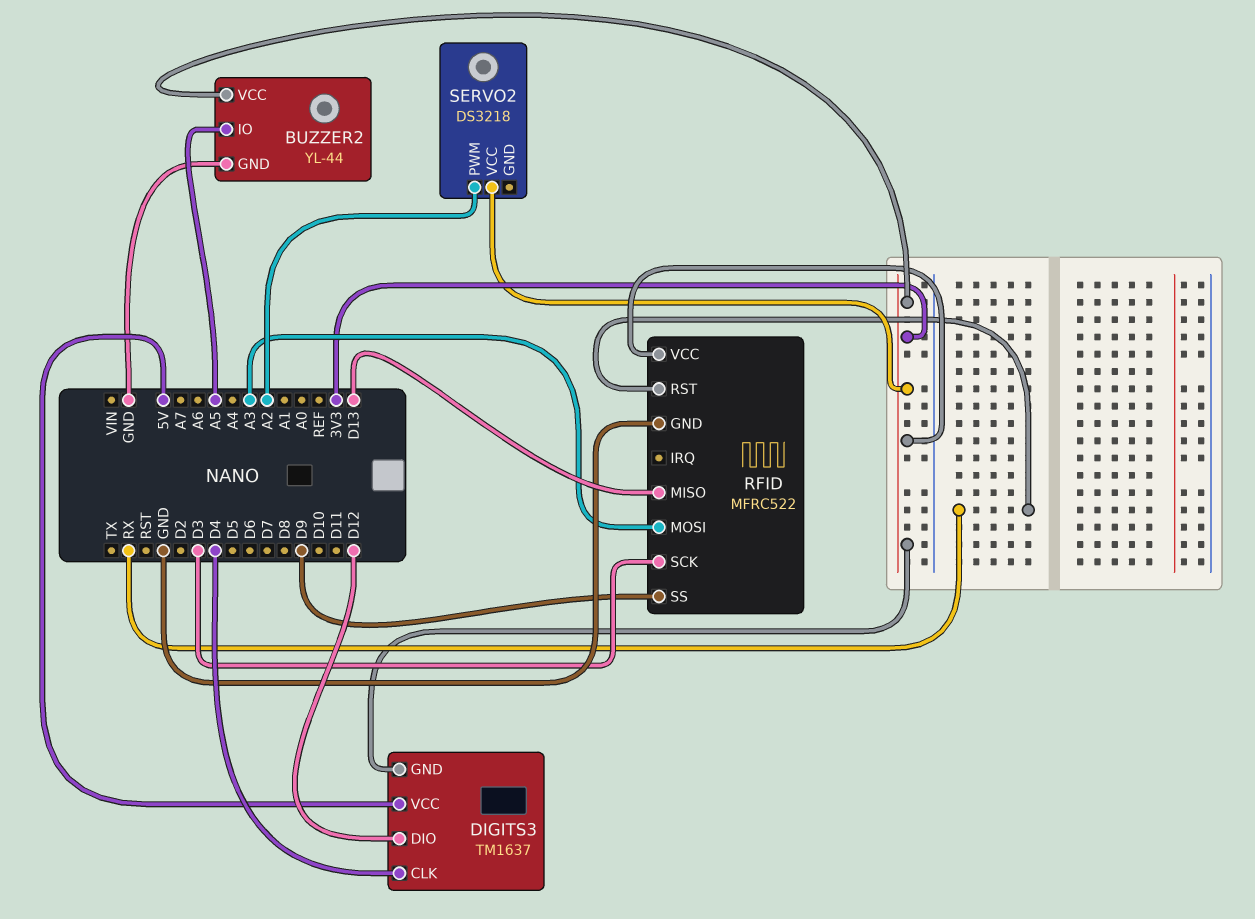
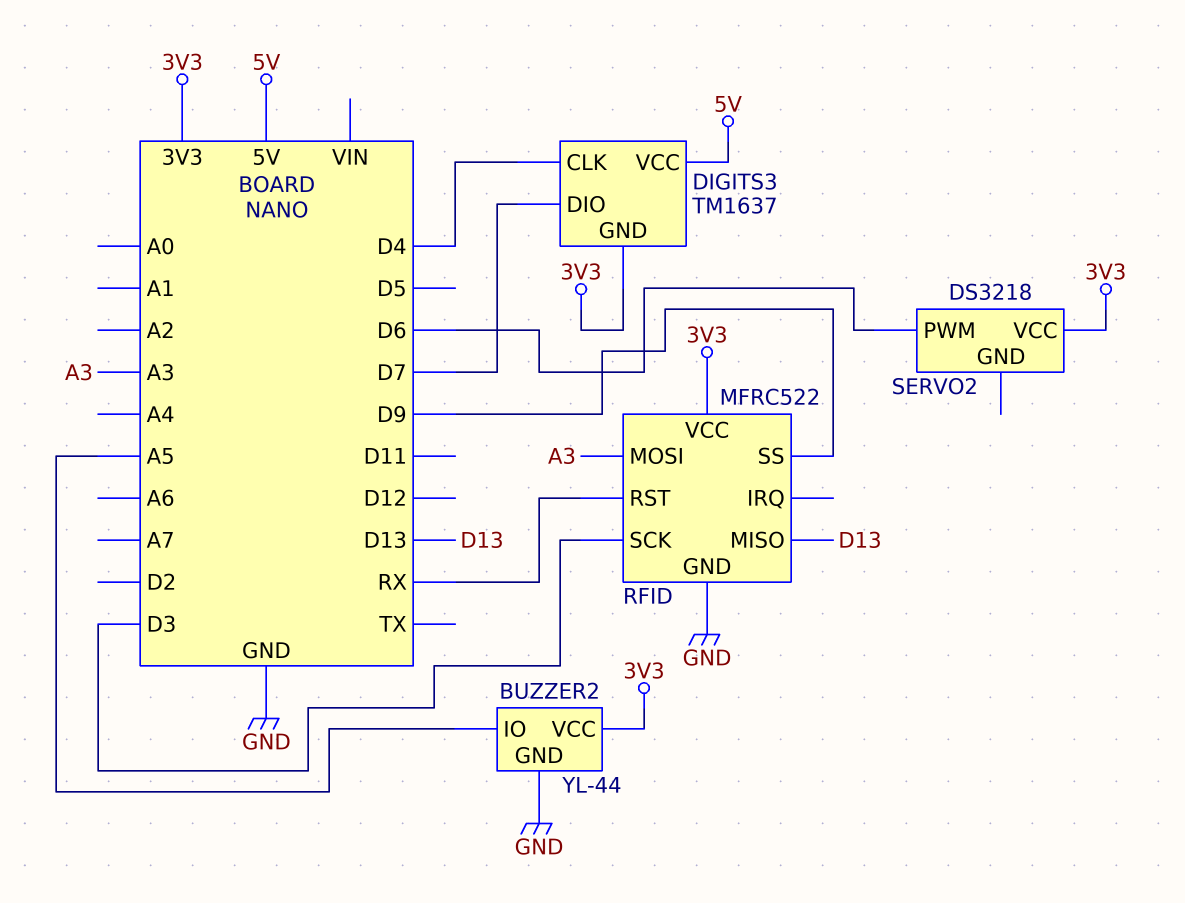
DIGITS3 pin DIO: D12 -> D7
SERVO2 pin PWM: A2 -> D6

